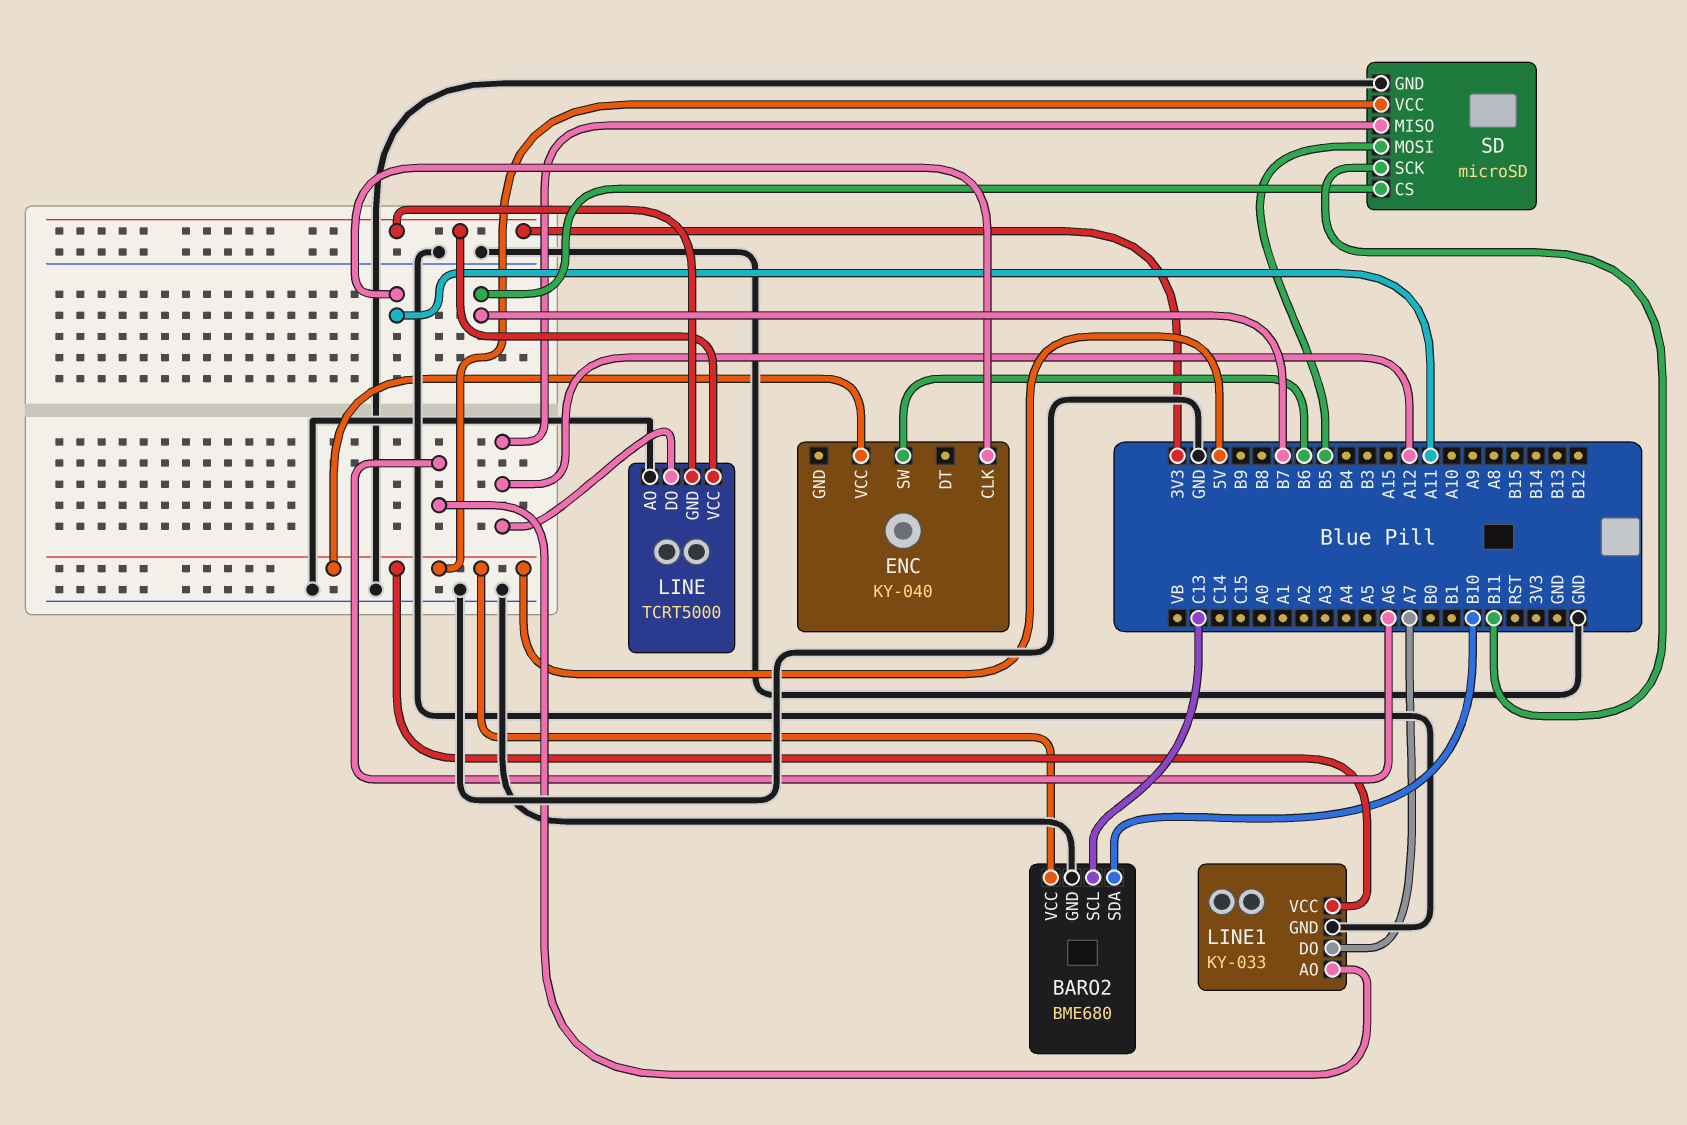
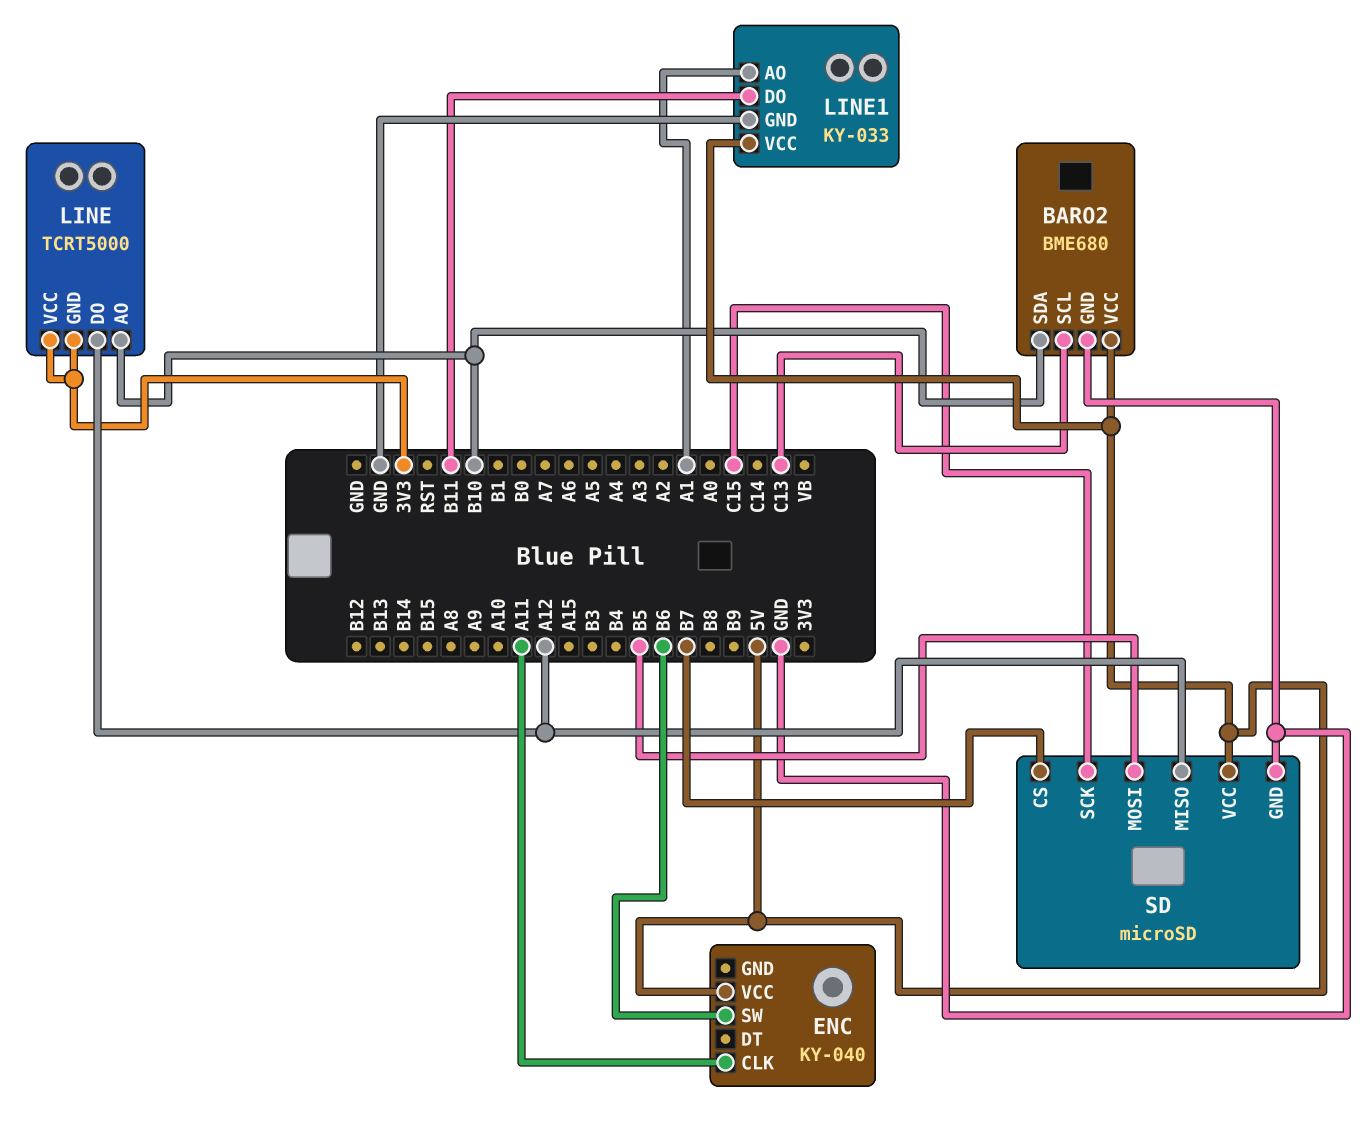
LINE pin AO: GND -> B10
LINE1 pin AO: A6 -> A1
LINE1 pin DO: A7 -> B11
SD pin SCK: B11 -> C15

